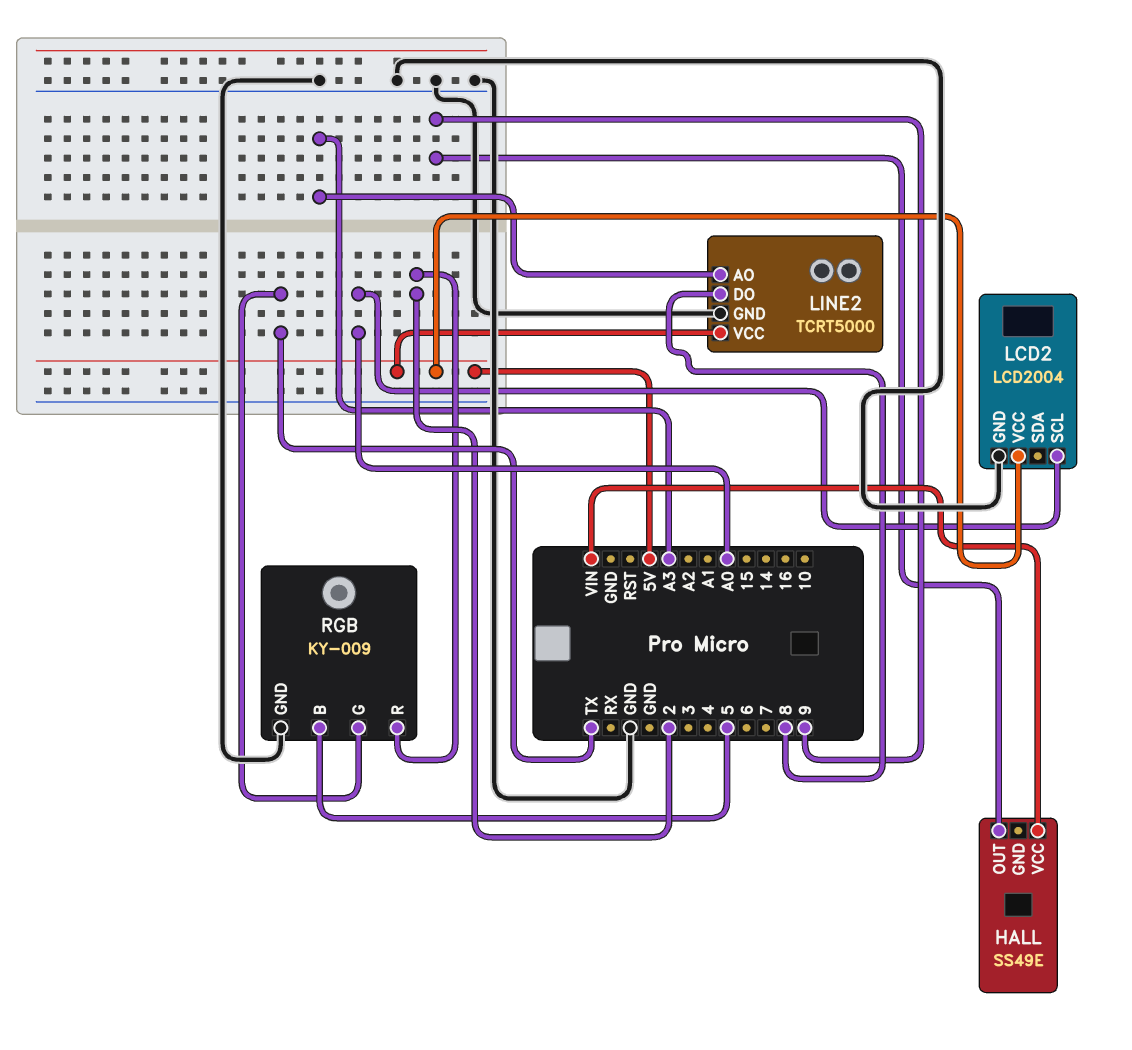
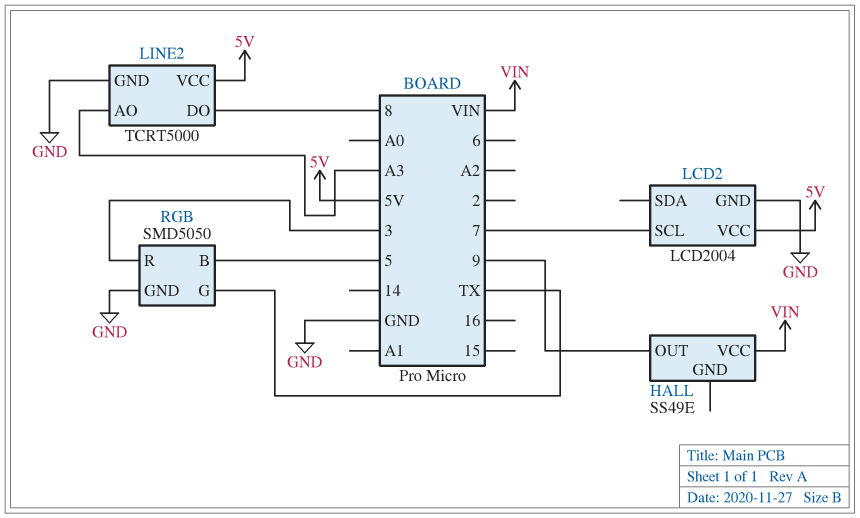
LCD2 pin SCL: A0 -> 7
RGB: KY-009 -> SMD5050
RGB pin R: 2 -> 3

